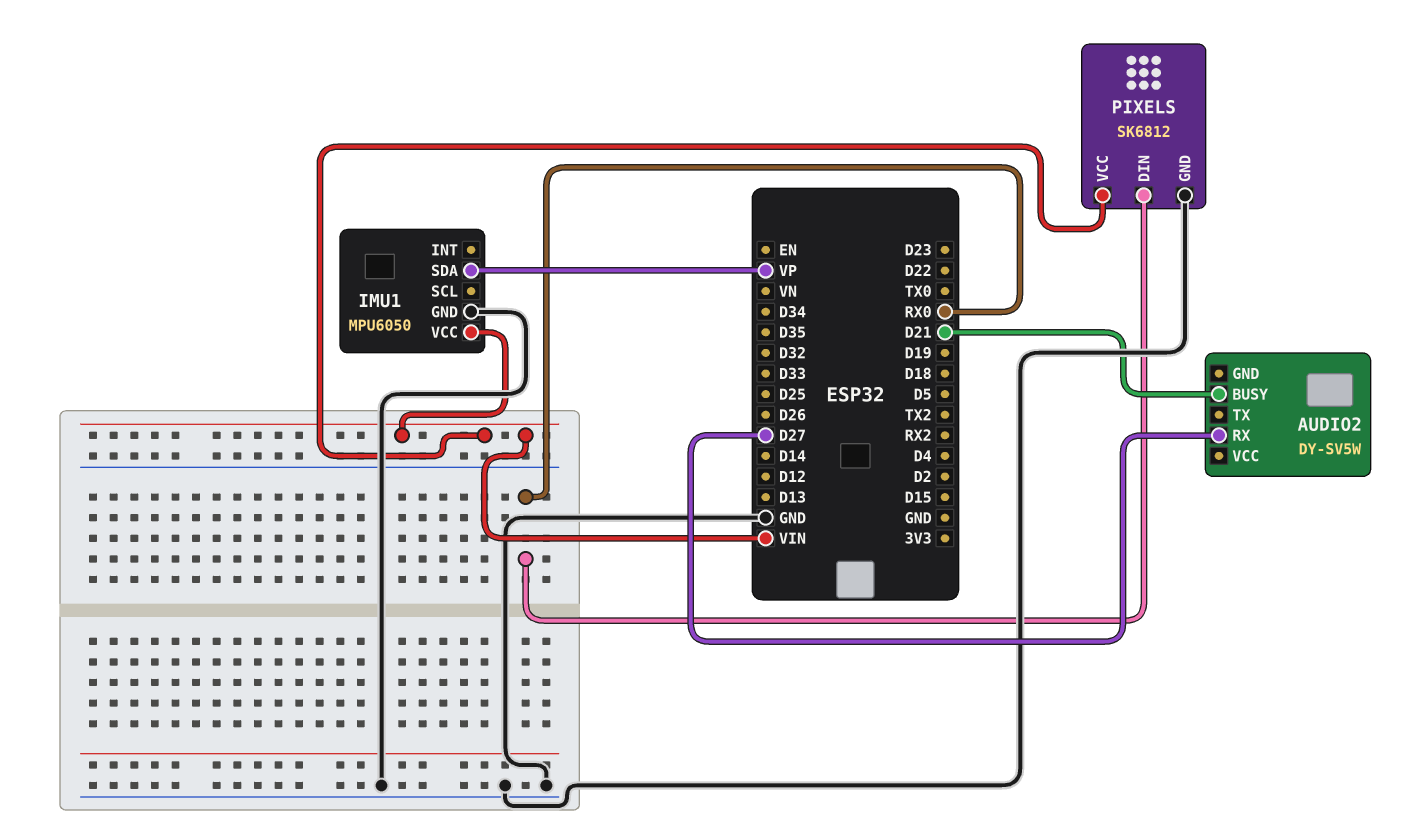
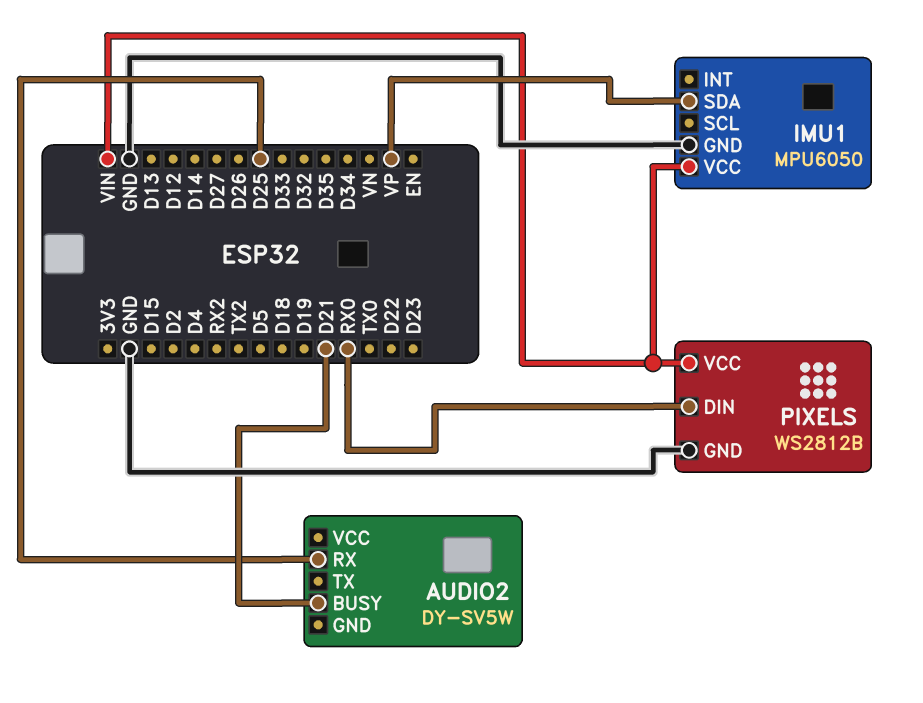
AUDIO2 pin RX: D27 -> D25
PIXELS: SK6812 -> WS2812B

